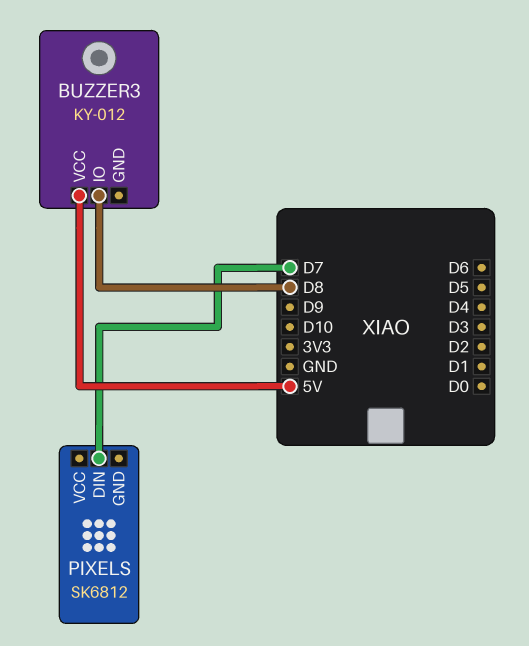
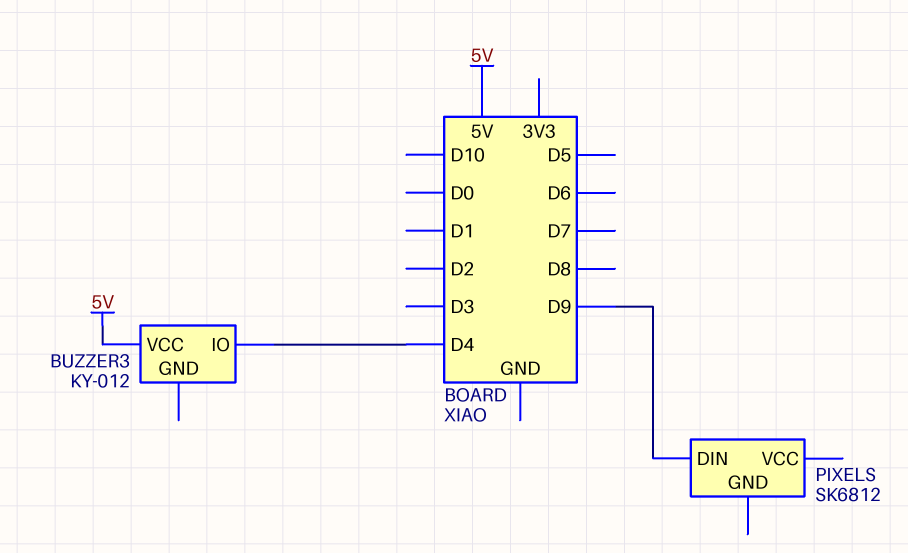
BUZZER3 pin IO: D8 -> D4
PIXELS pin DIN: D7 -> D9

